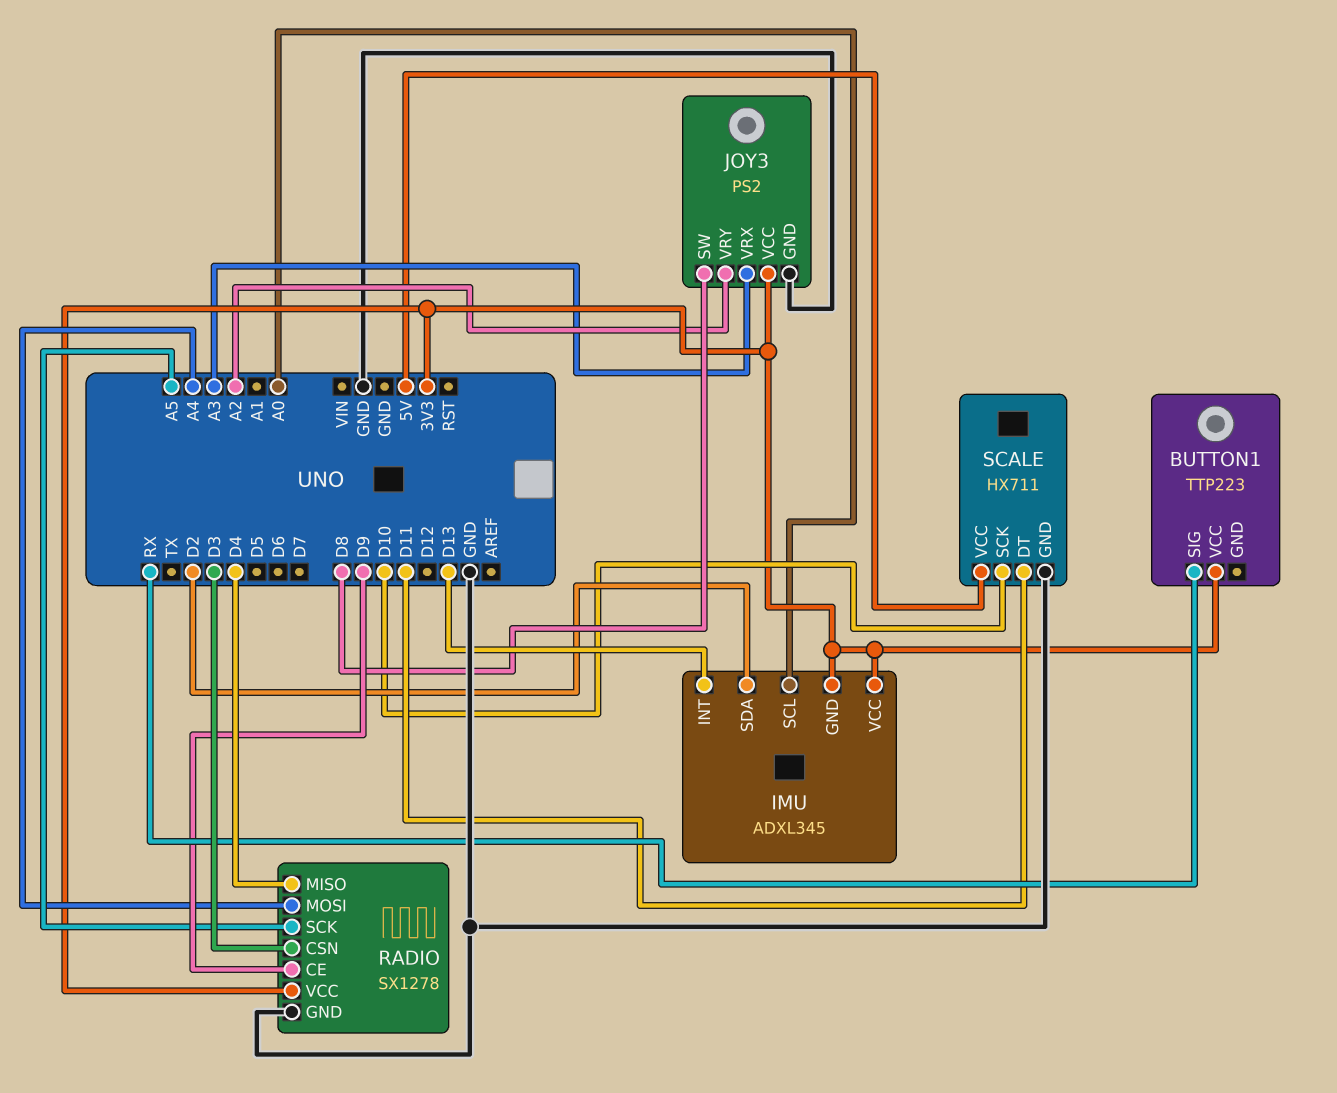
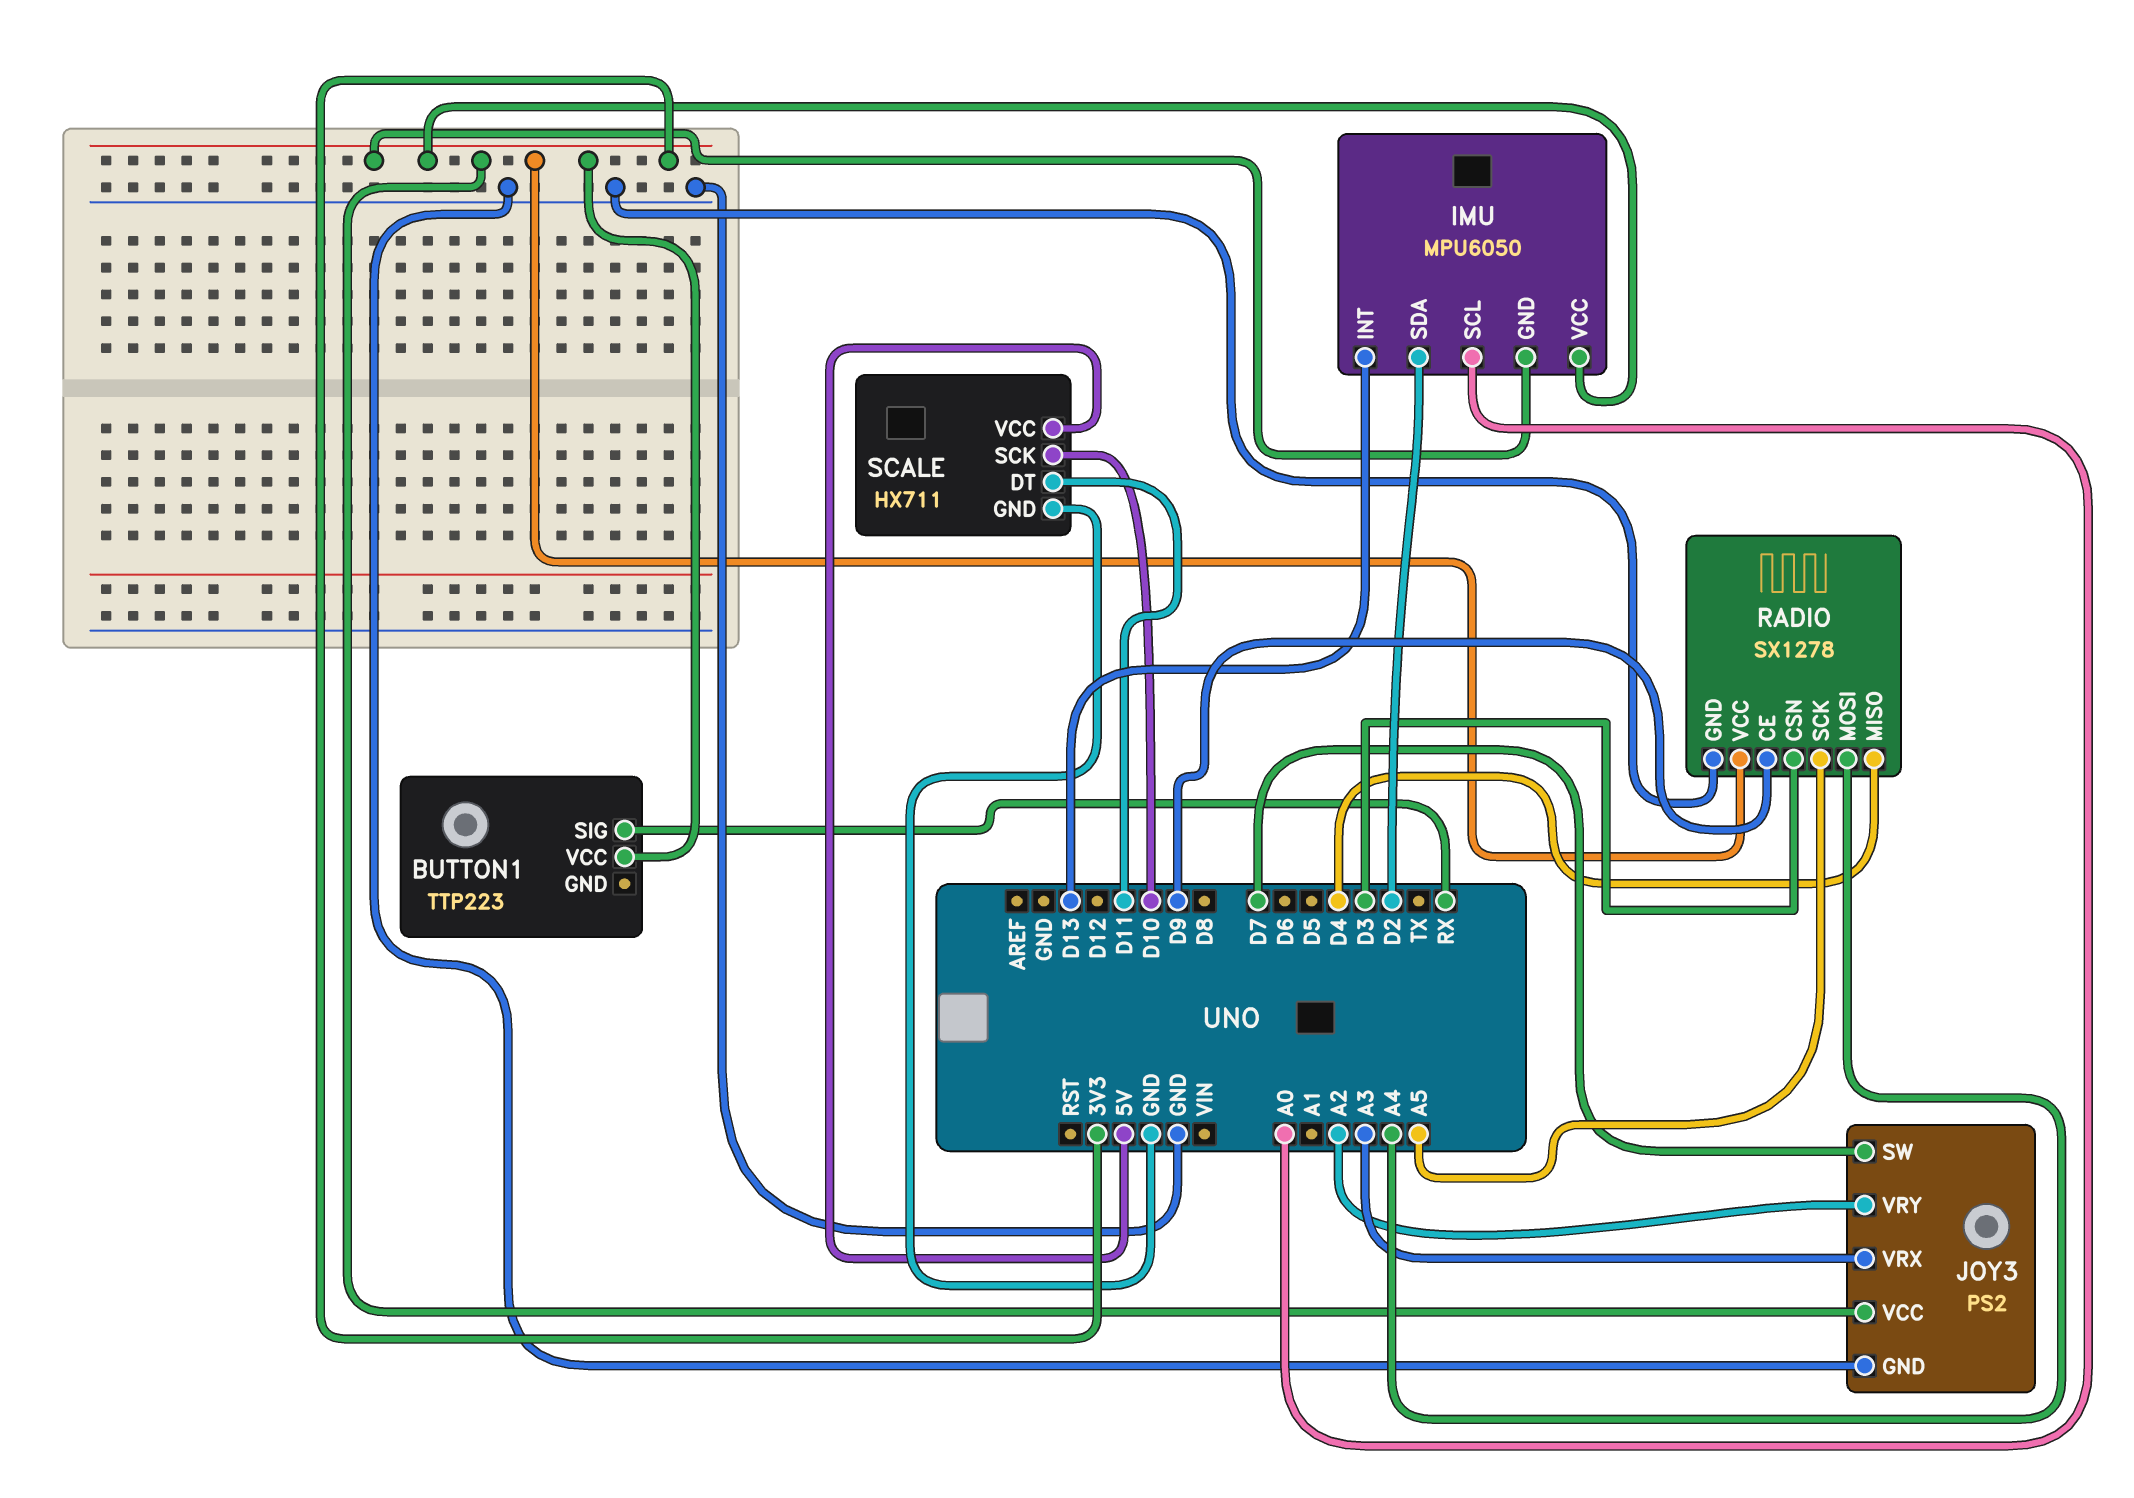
IMU: ADXL345 -> MPU6050
JOY3 pin SW: D8 -> D7

